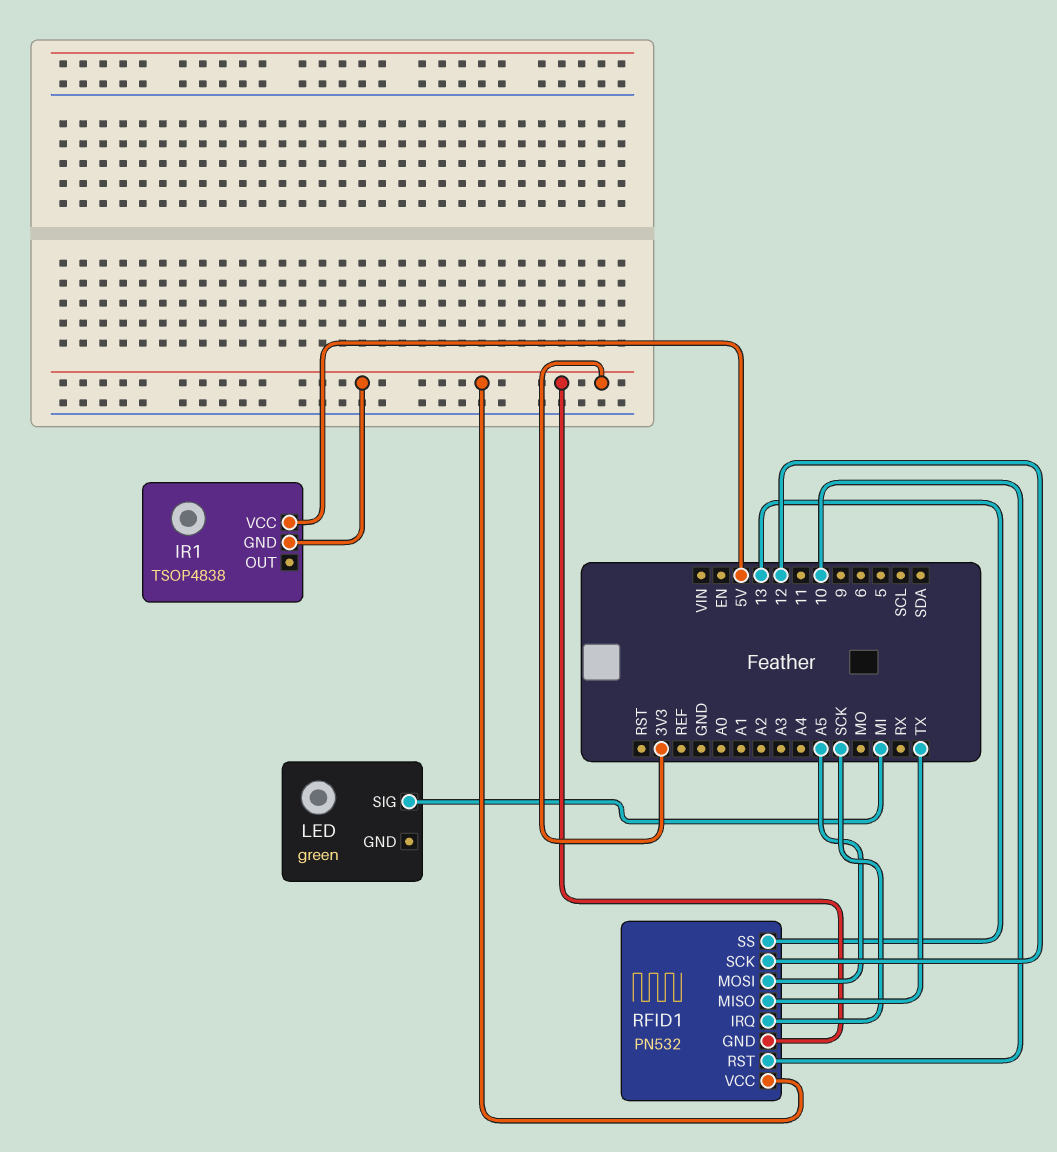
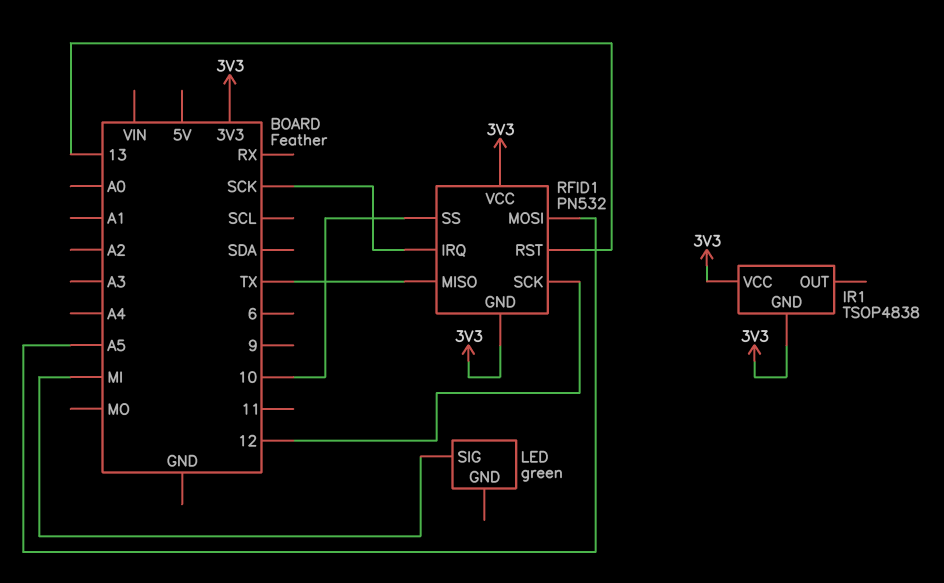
IR1 pin VCC: 5V -> 3V3
RFID1 pin RST: 10 -> 13
RFID1 pin SS: 13 -> 10

